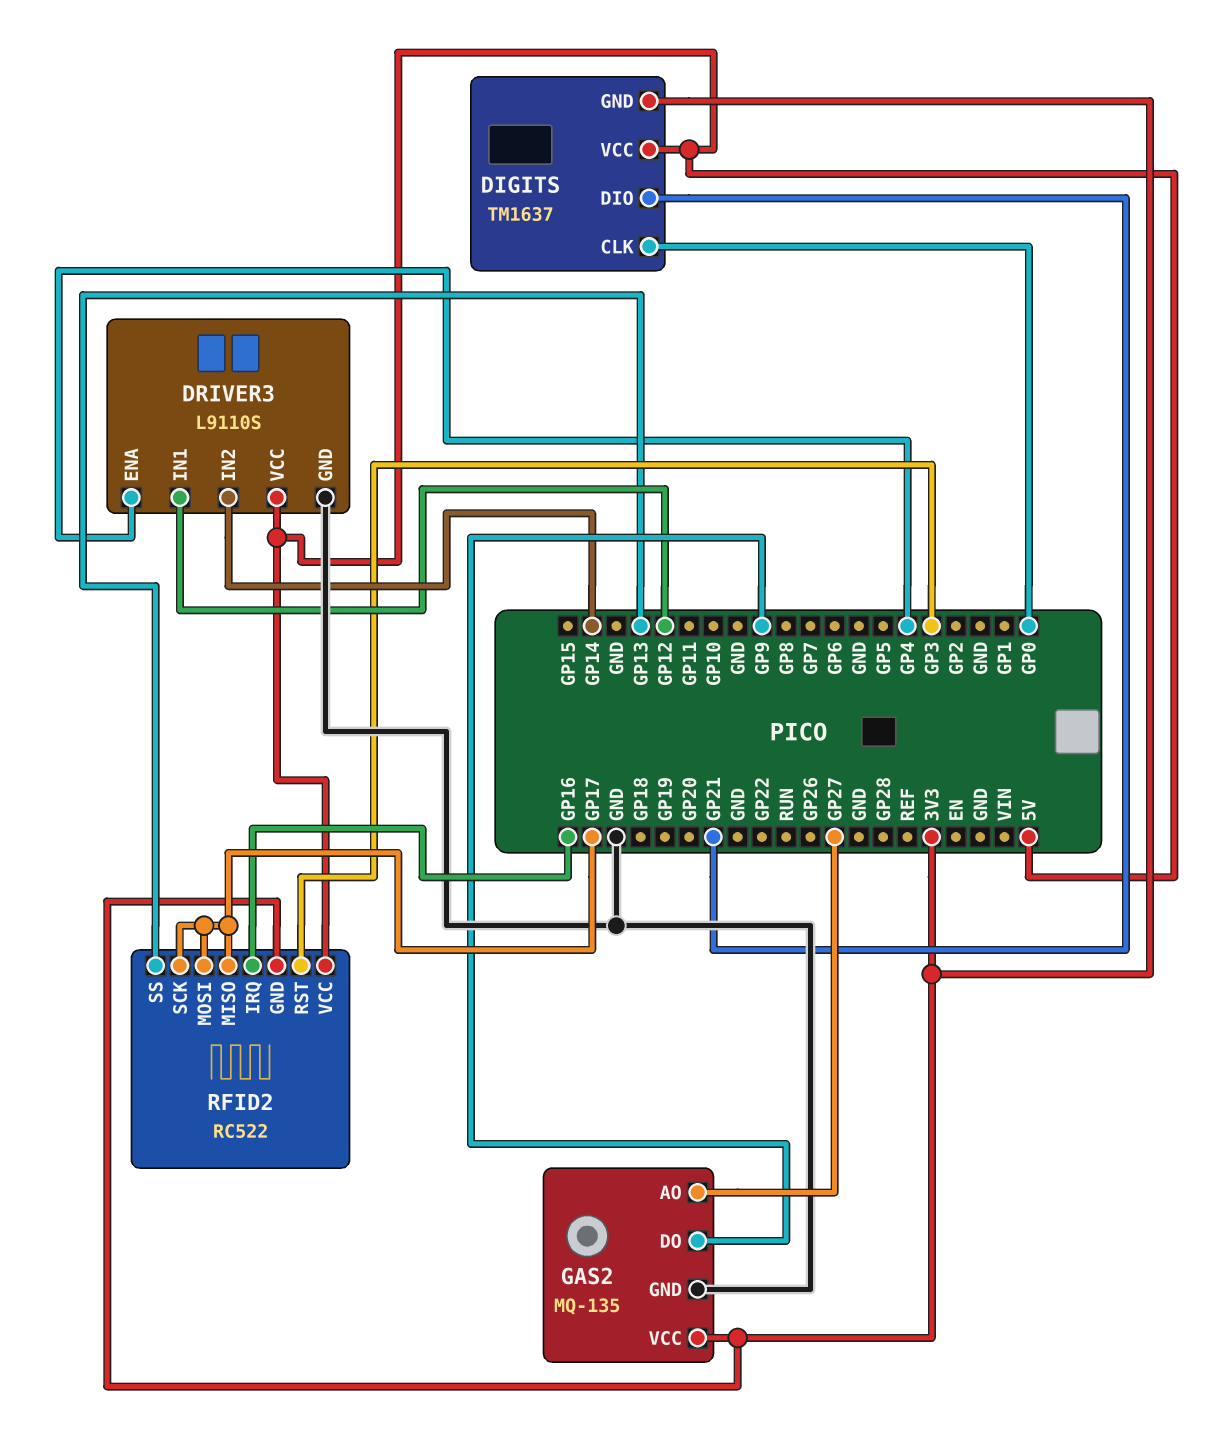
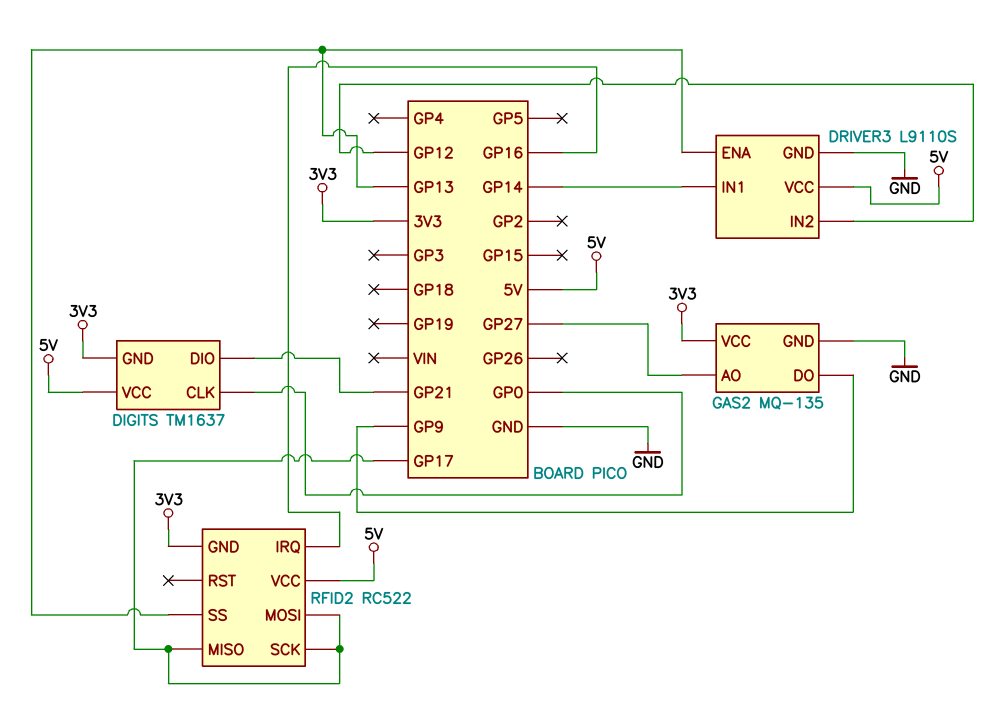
DRIVER3 pin ENA: GP4 -> GP13
DRIVER3 pin IN1: GP12 -> GP14
DRIVER3 pin IN2: GP14 -> GP12
RFID2 pin RST: GP3 -> none

